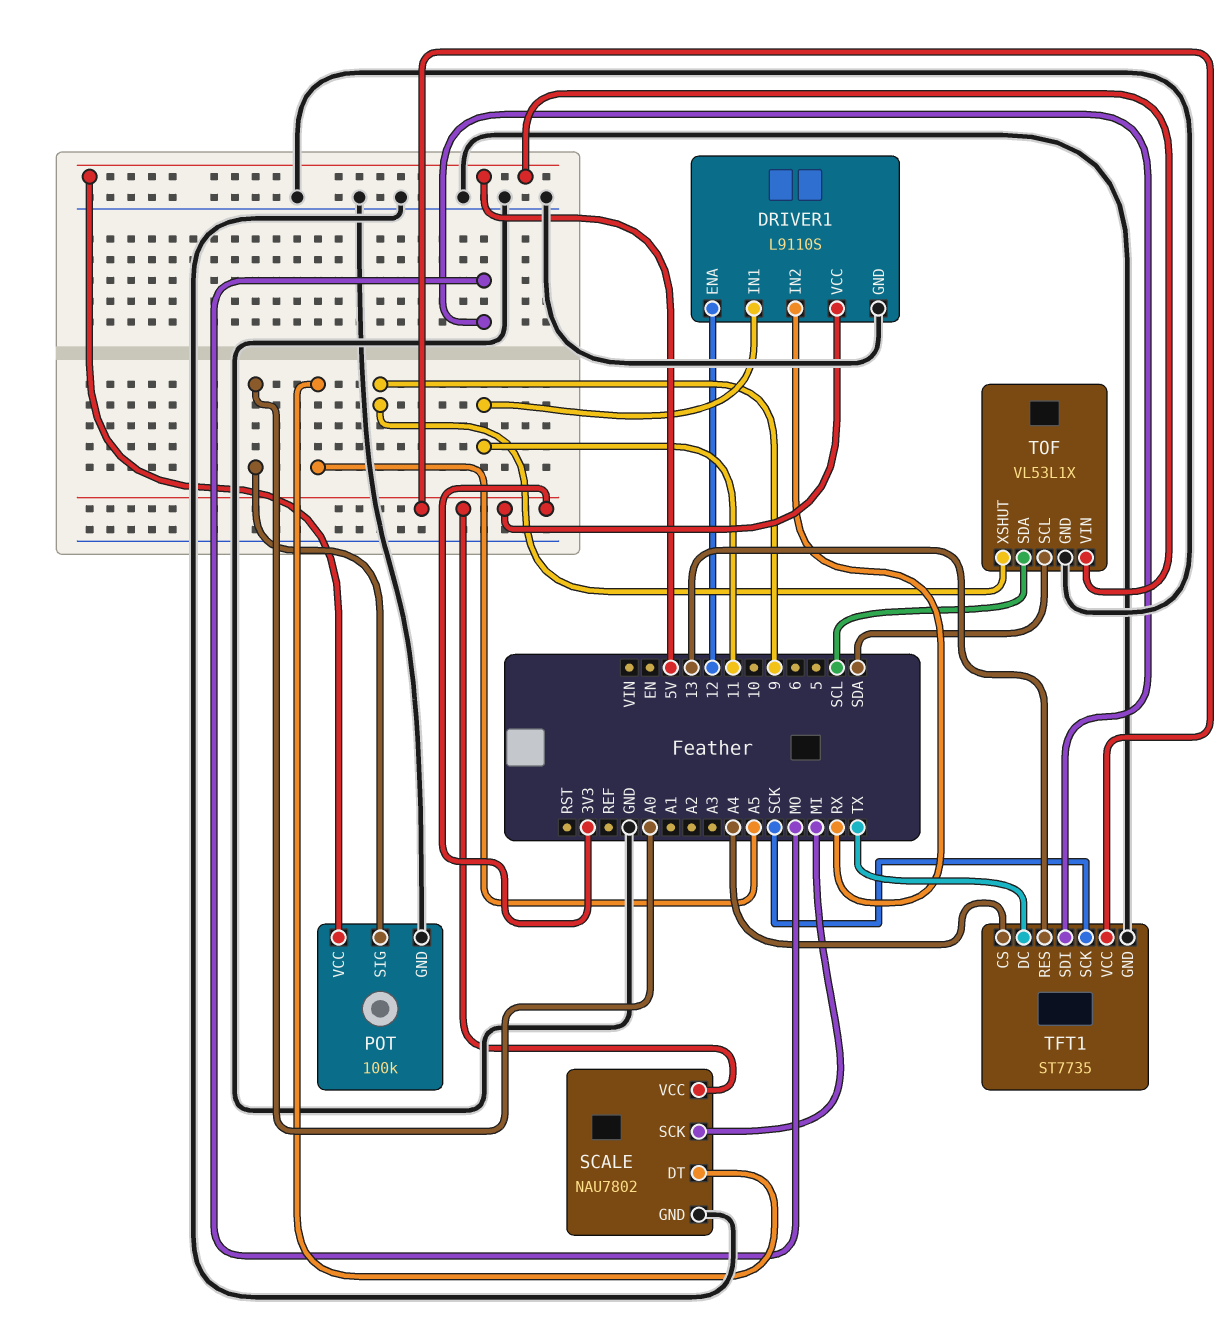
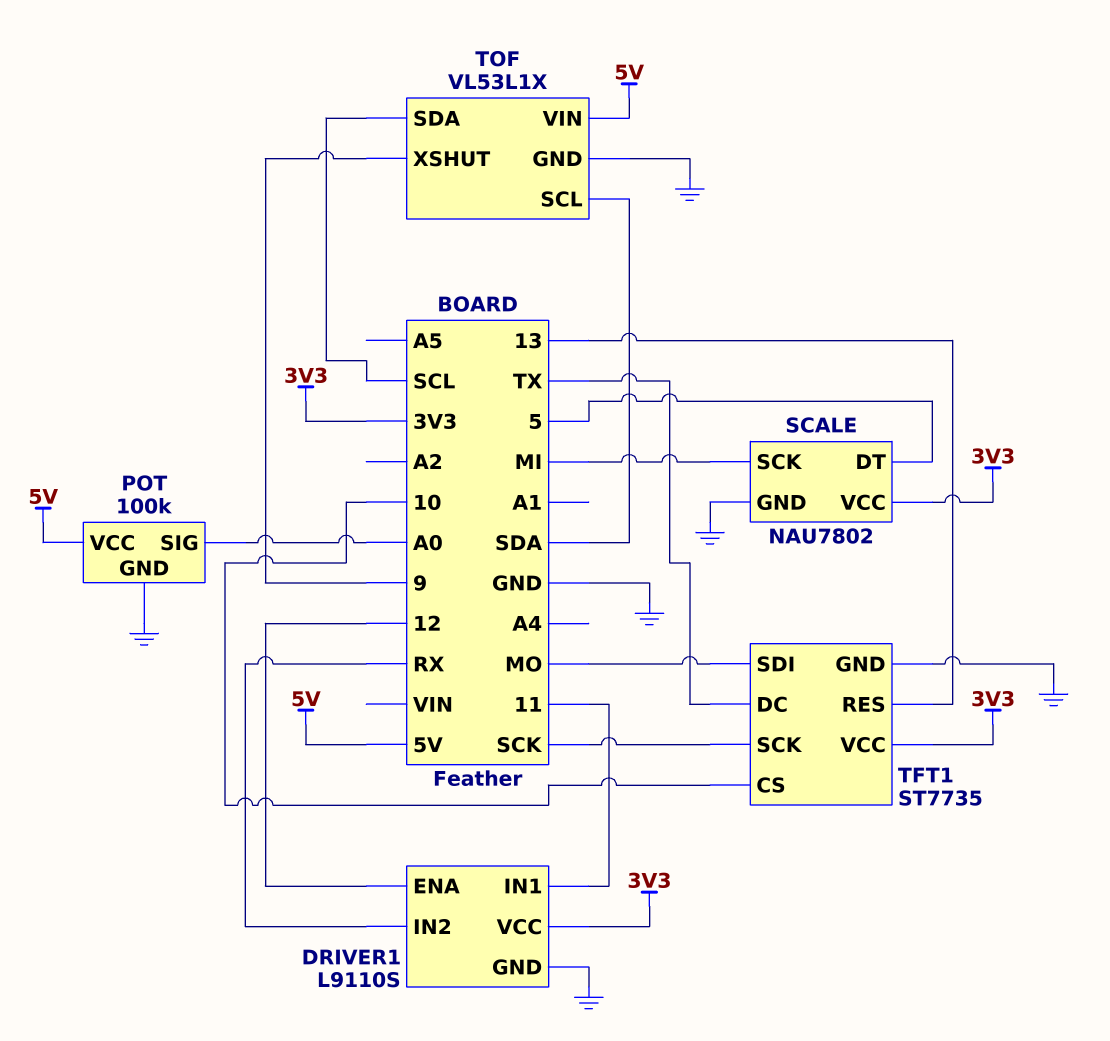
SCALE pin DT: A5 -> 5
TFT1 pin CS: A4 -> 10

